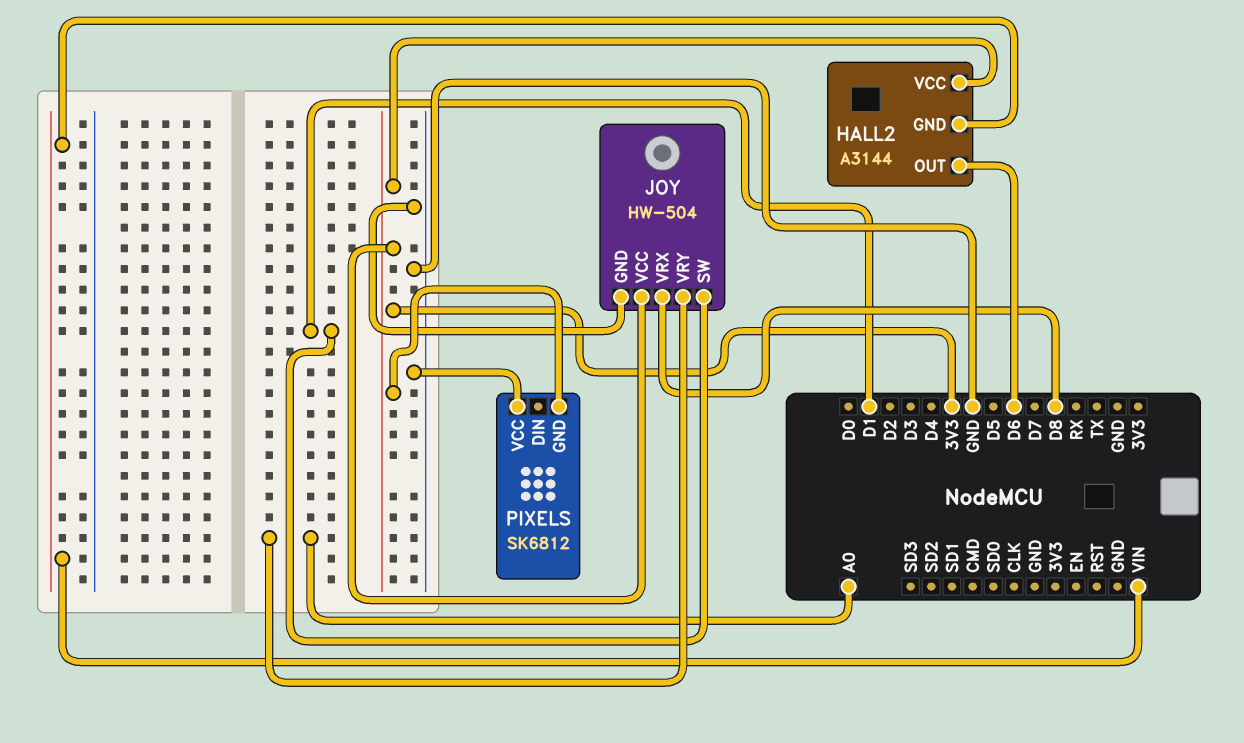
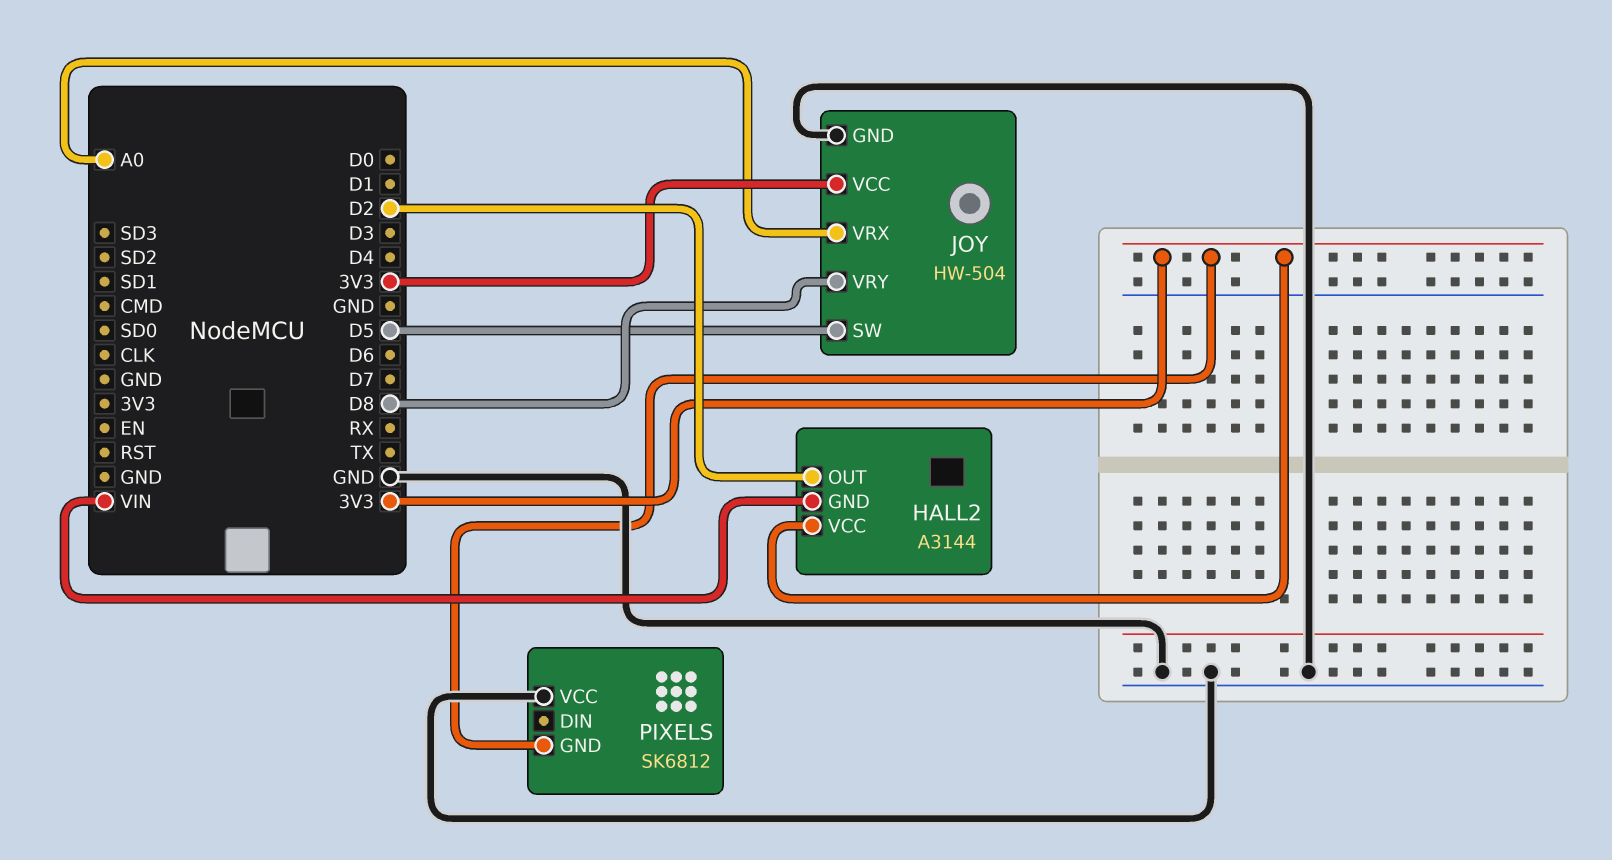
HALL2 pin OUT: D6 -> D2
JOY pin SW: D1 -> D5
JOY pin VRX: D8 -> A0
JOY pin VRY: A0 -> D8

